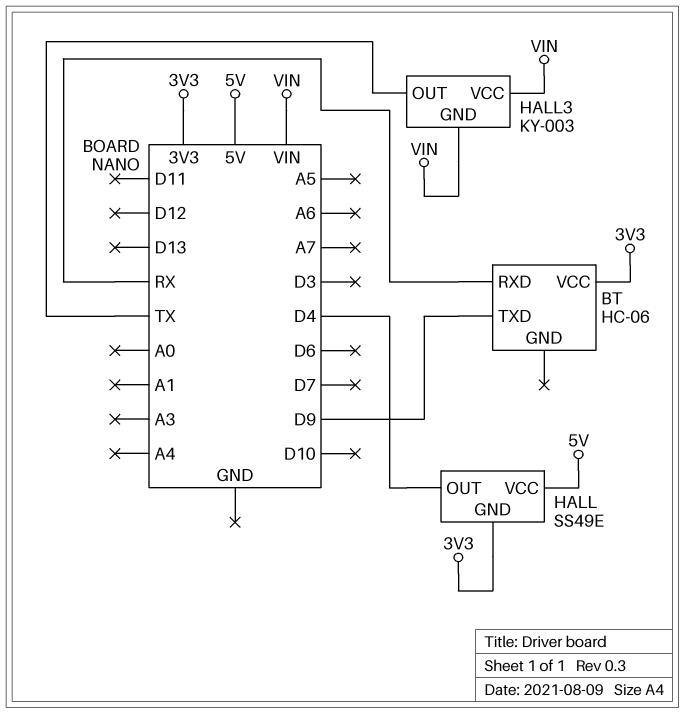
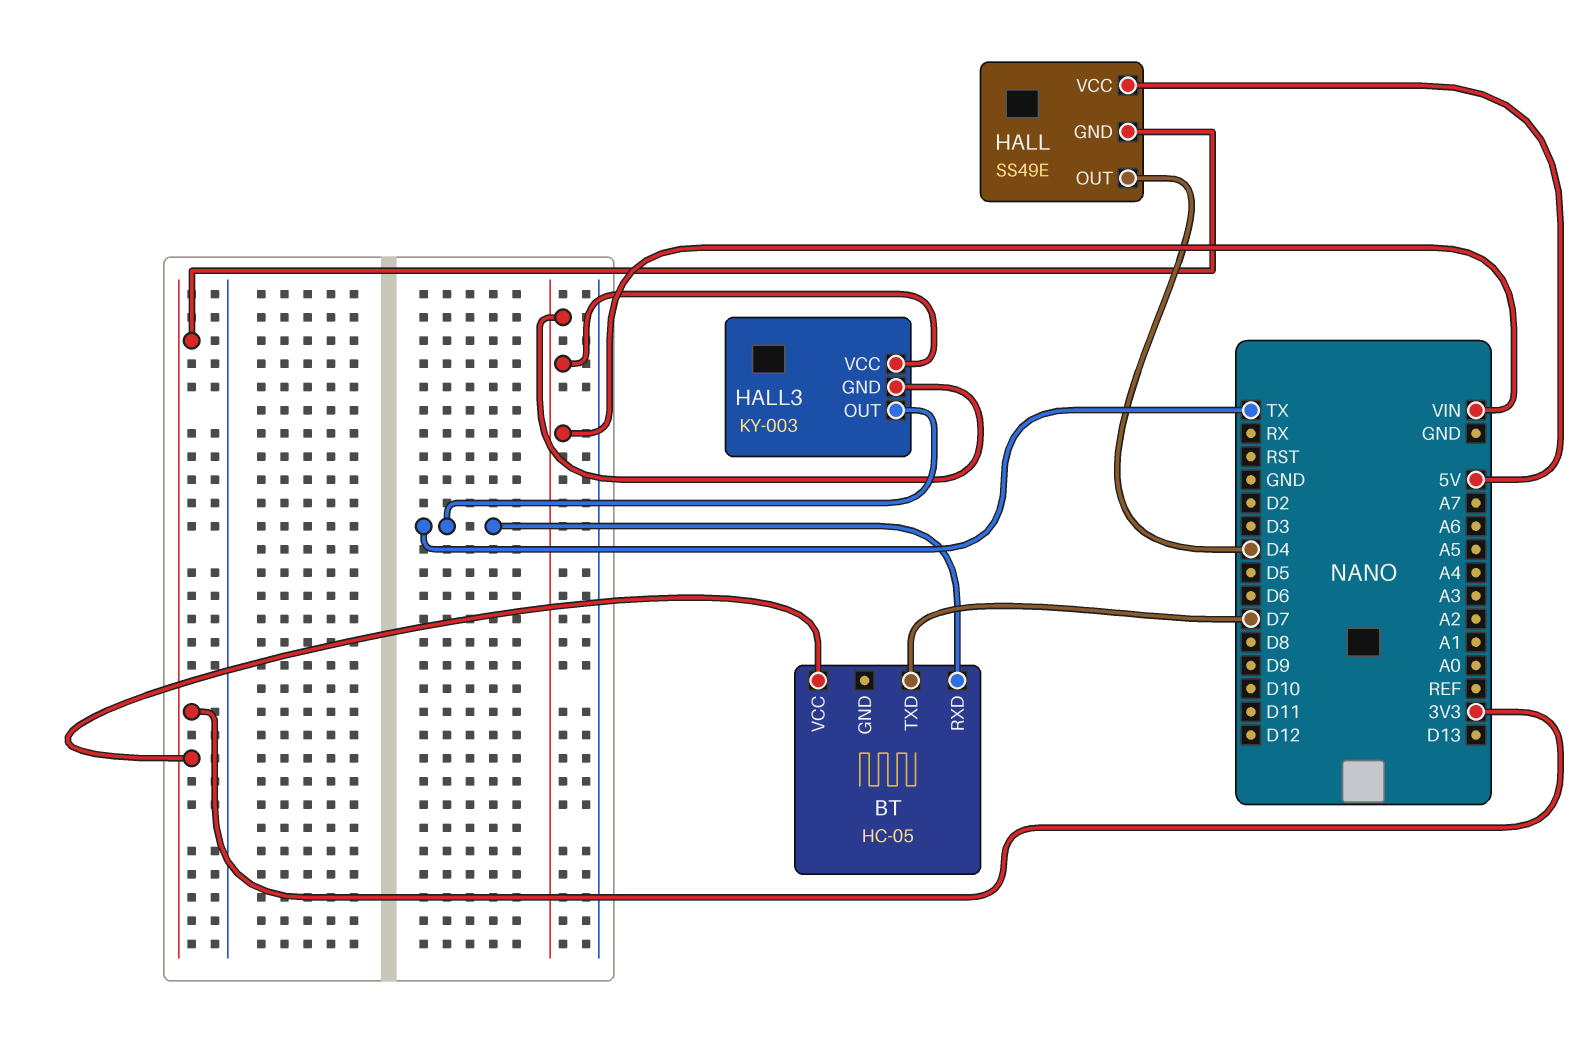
BT: HC-06 -> HC-05
BT pin RXD: RX -> TX
BT pin TXD: D9 -> D7

